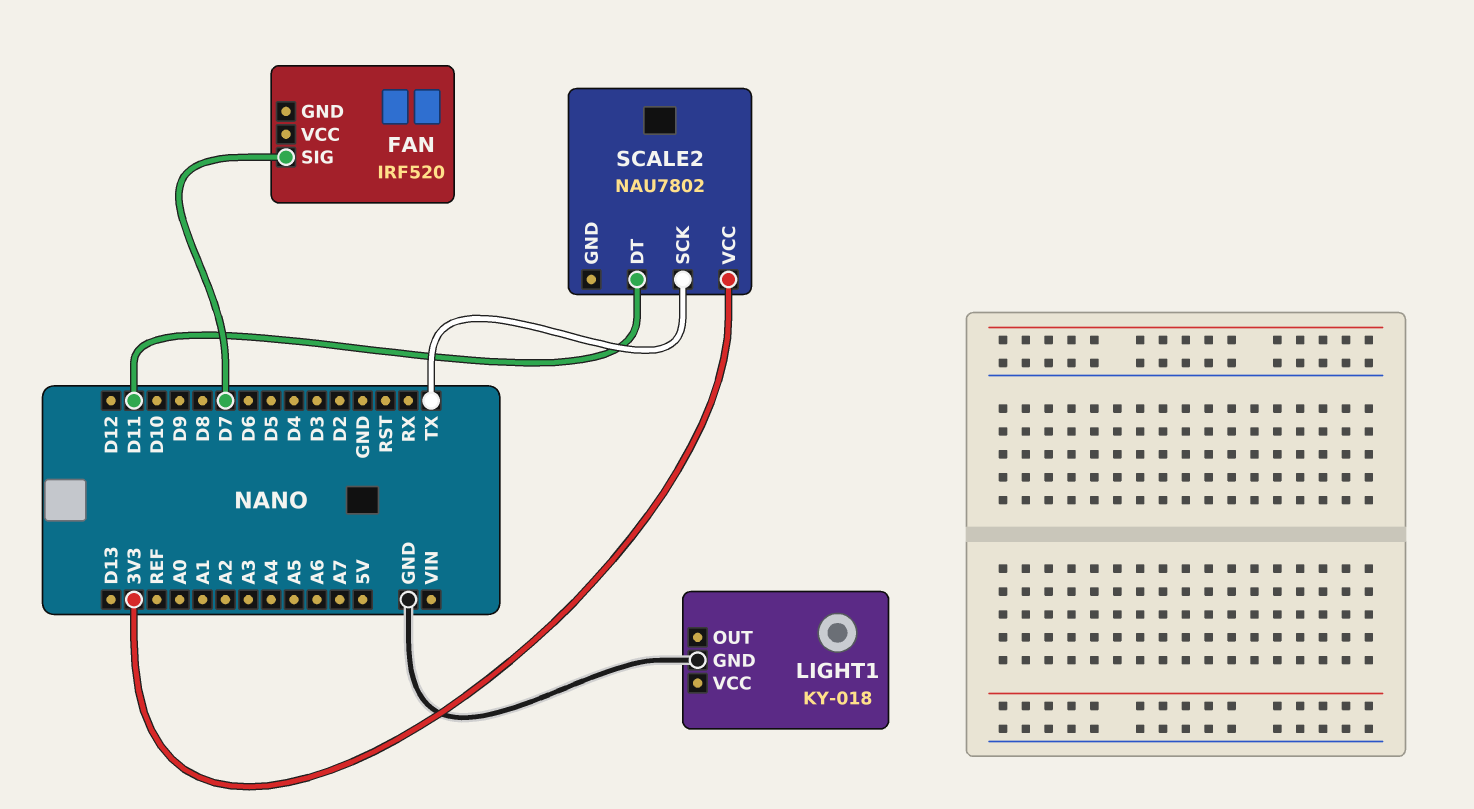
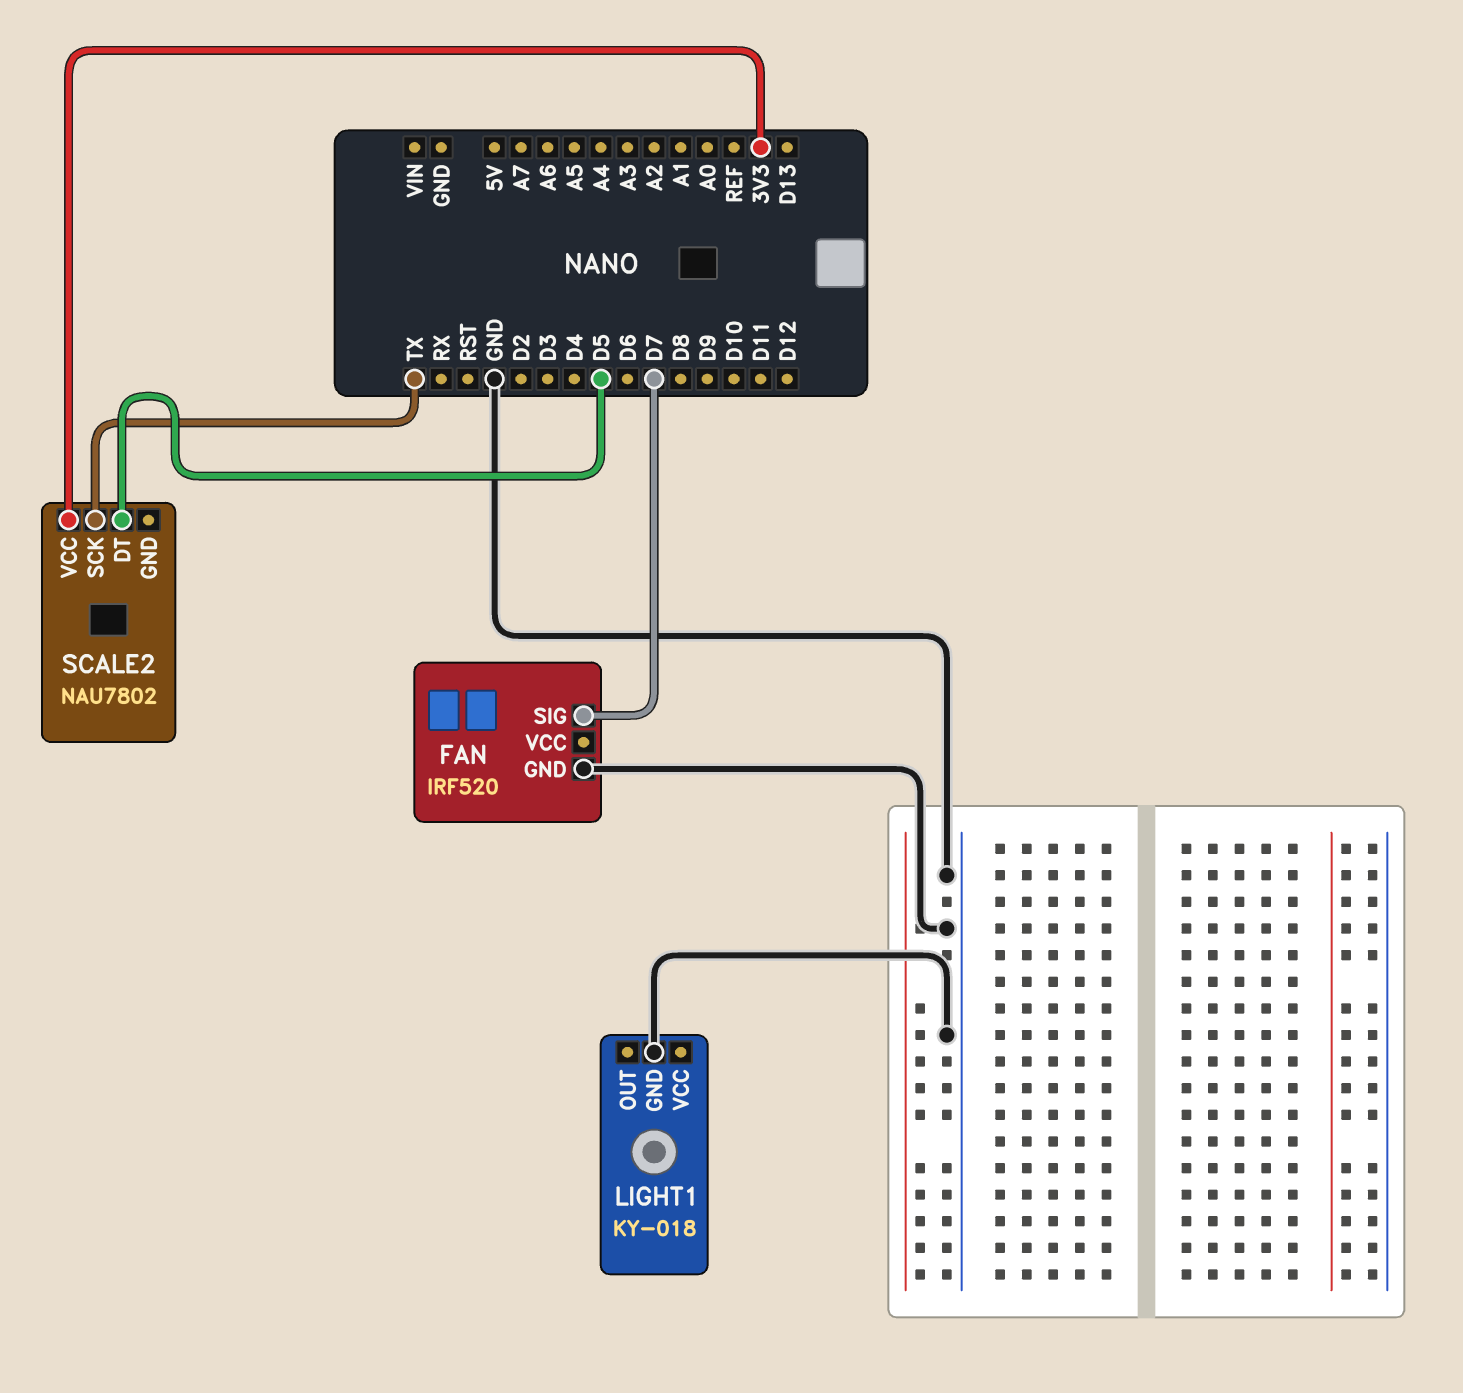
FAN pin GND: none -> GND
SCALE2 pin DT: D11 -> D5

